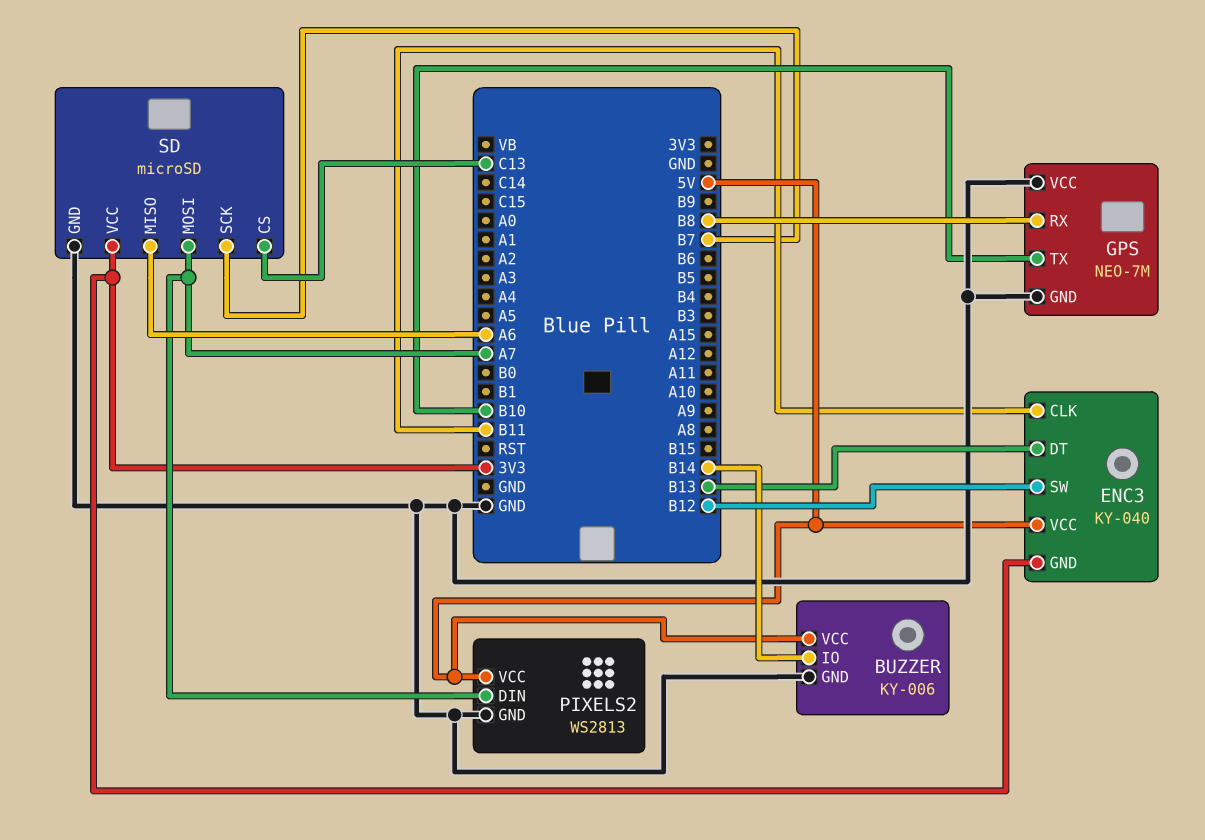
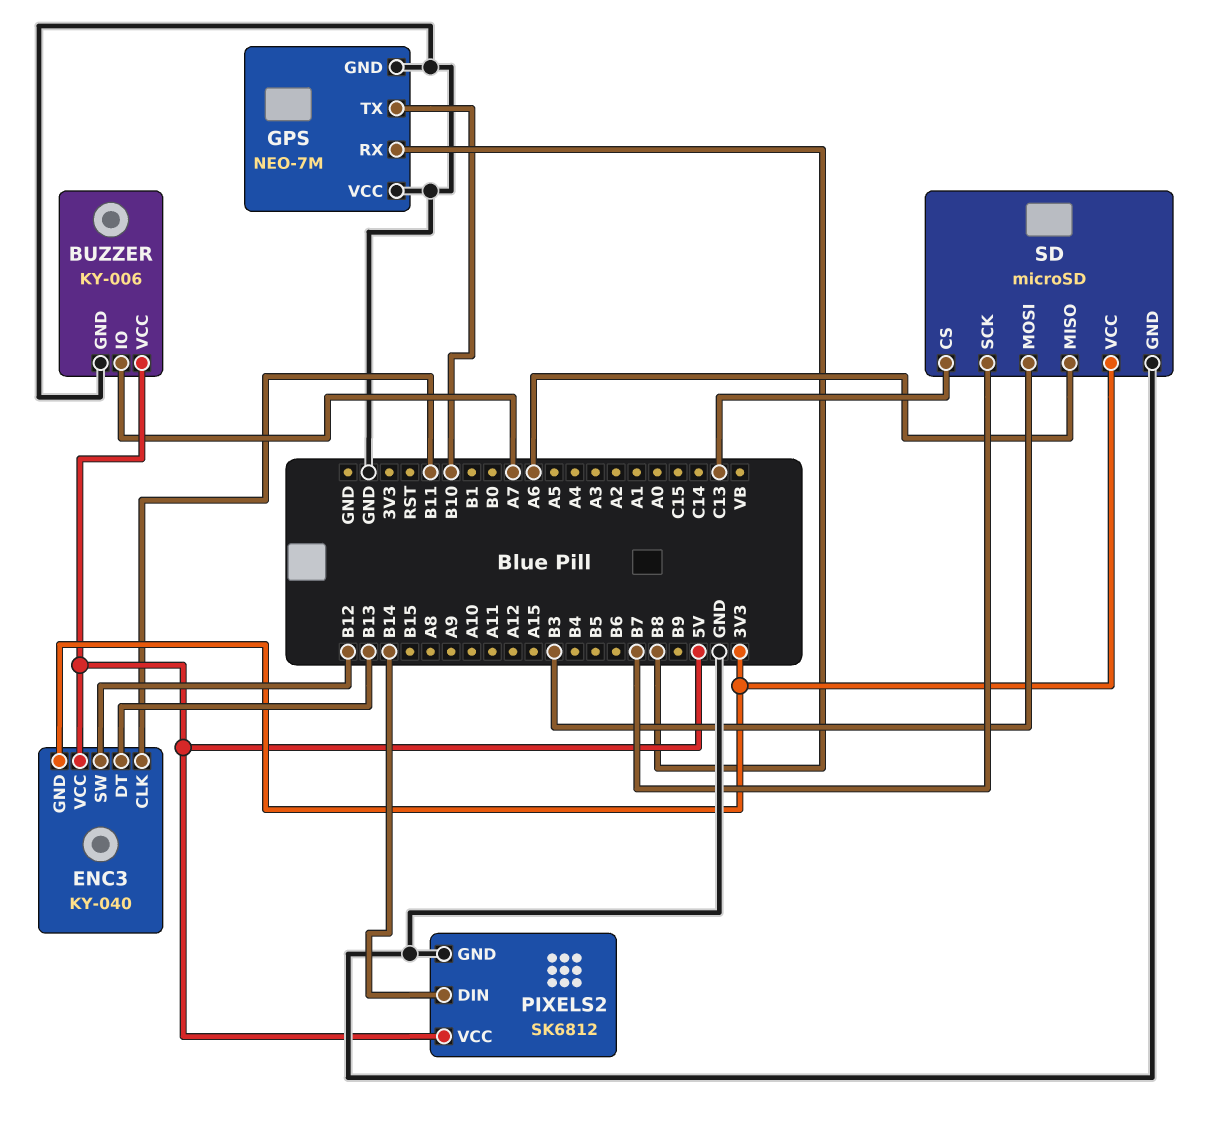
BUZZER pin IO: B14 -> A7
PIXELS2: WS2813 -> SK6812
PIXELS2 pin DIN: A7 -> B14
SD pin MOSI: A7 -> B3

